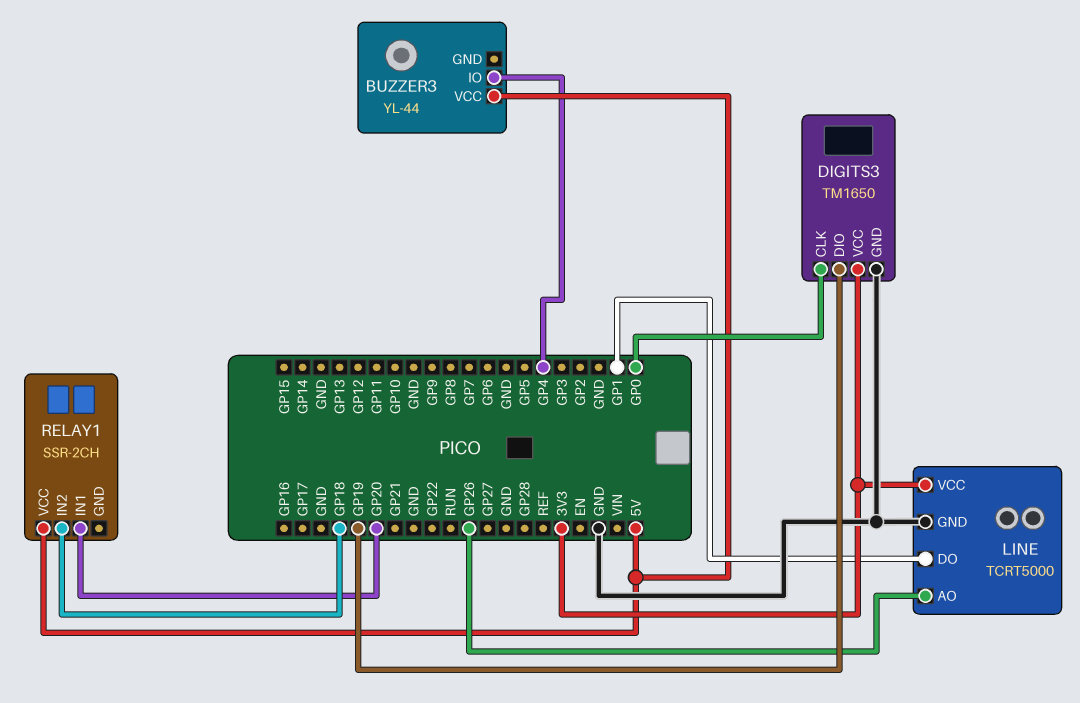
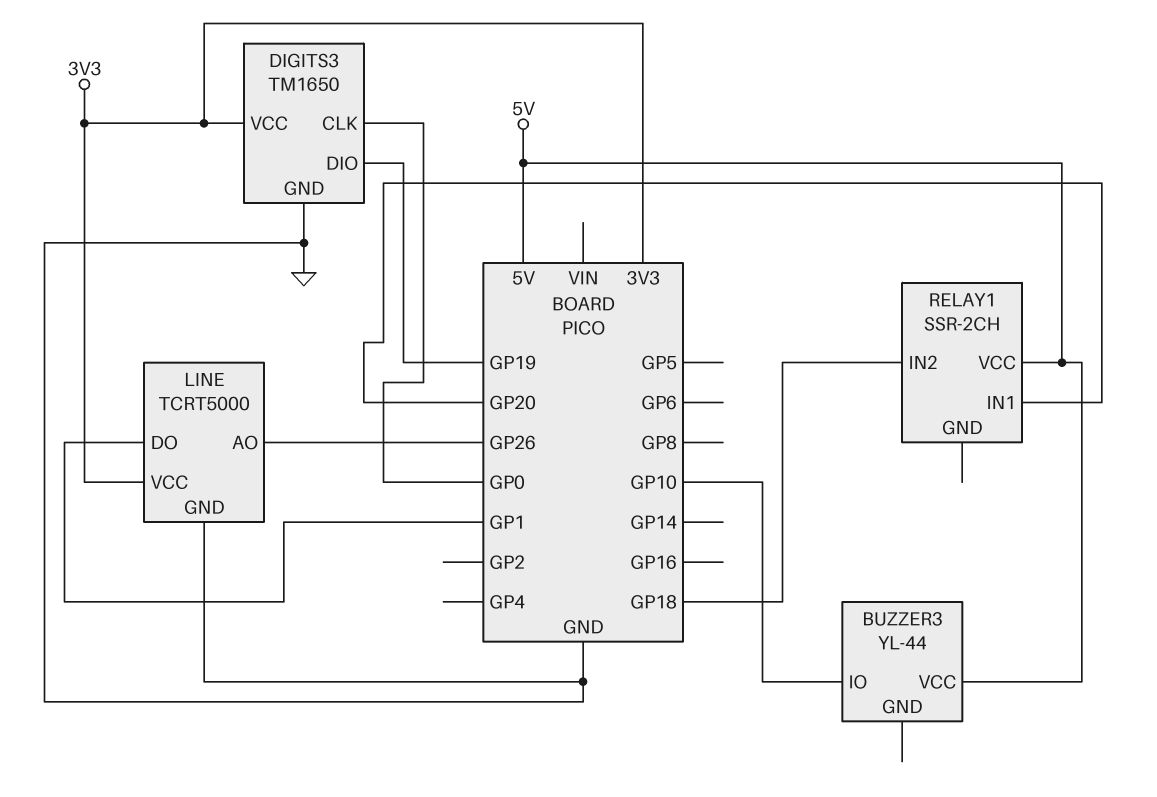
BUZZER3 pin IO: GP4 -> GP10

